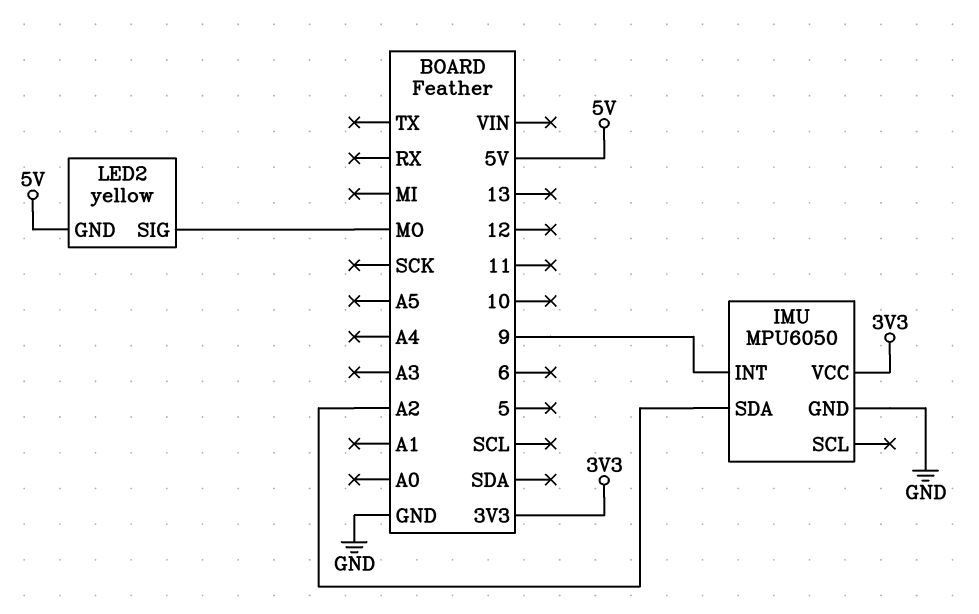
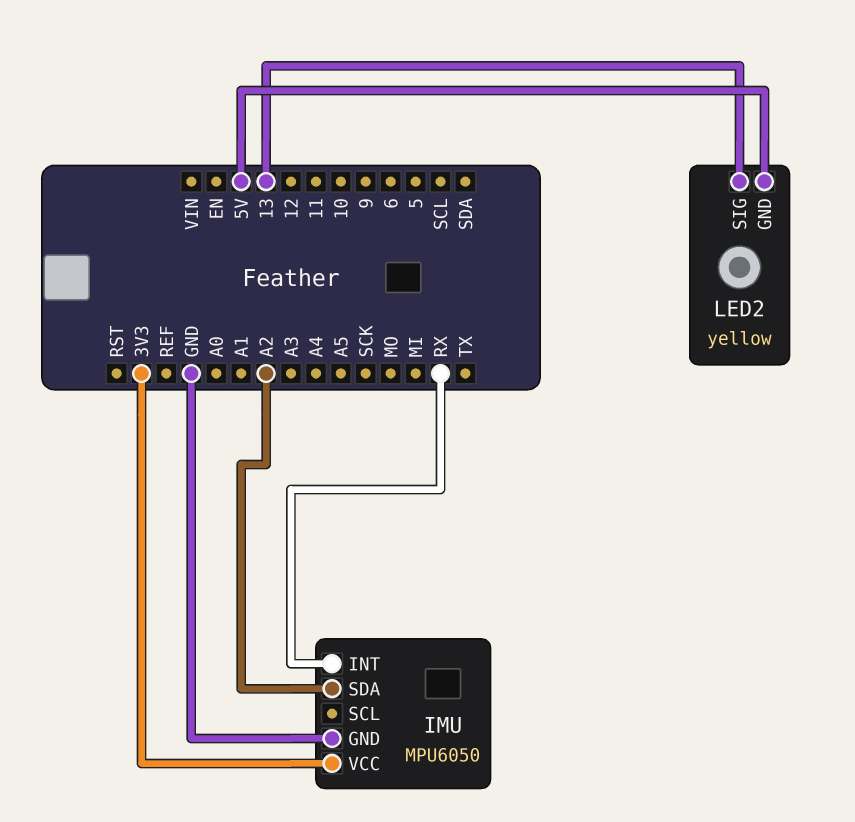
IMU pin INT: 9 -> RX
LED2 pin SIG: MO -> 13

